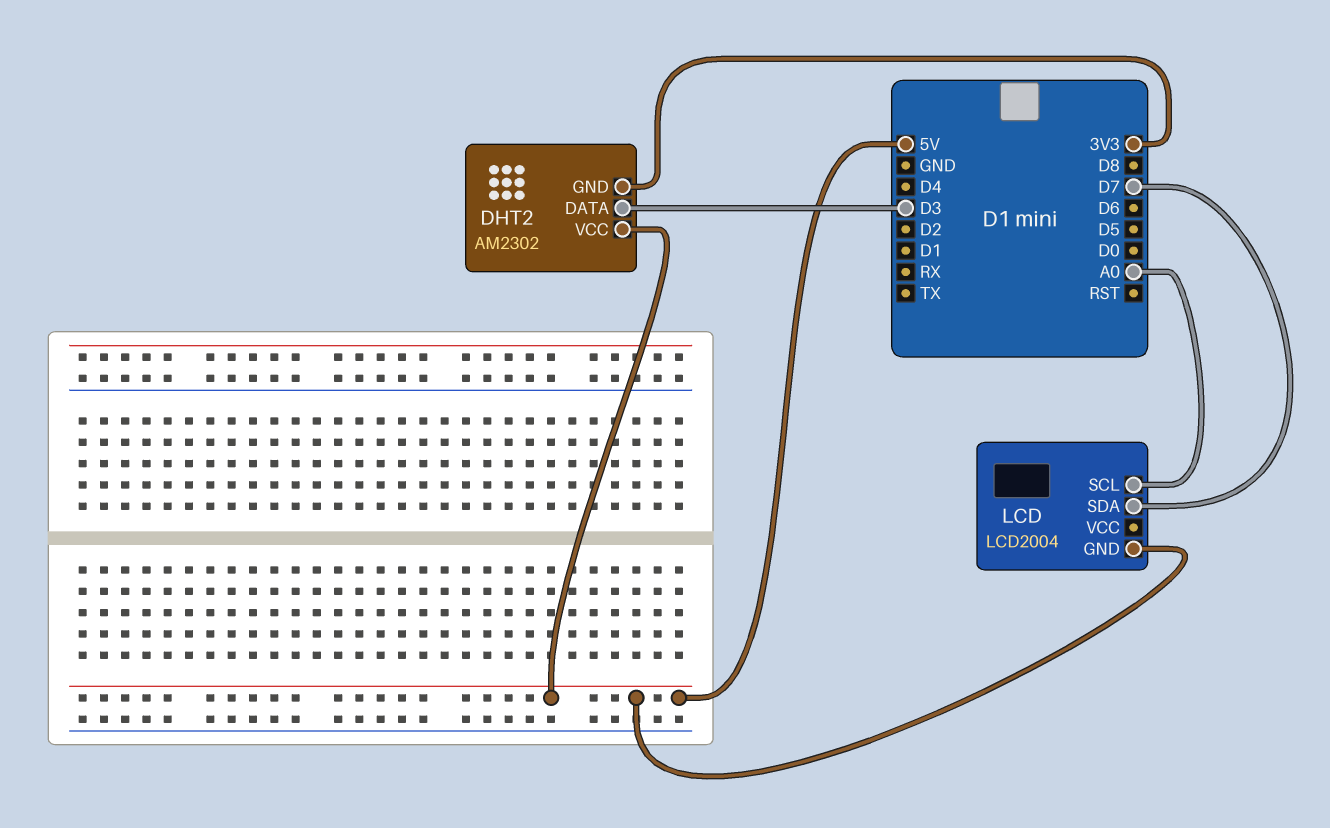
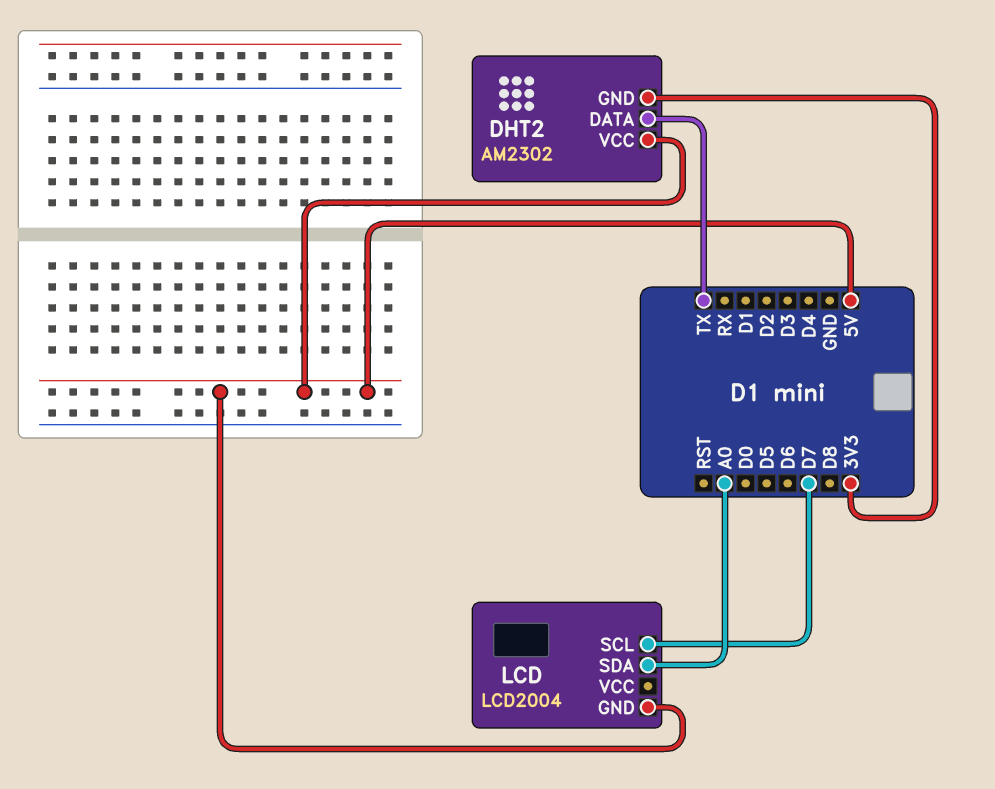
DHT2 pin DATA: D3 -> TX
LCD pin SCL: A0 -> D7
LCD pin SDA: D7 -> A0

